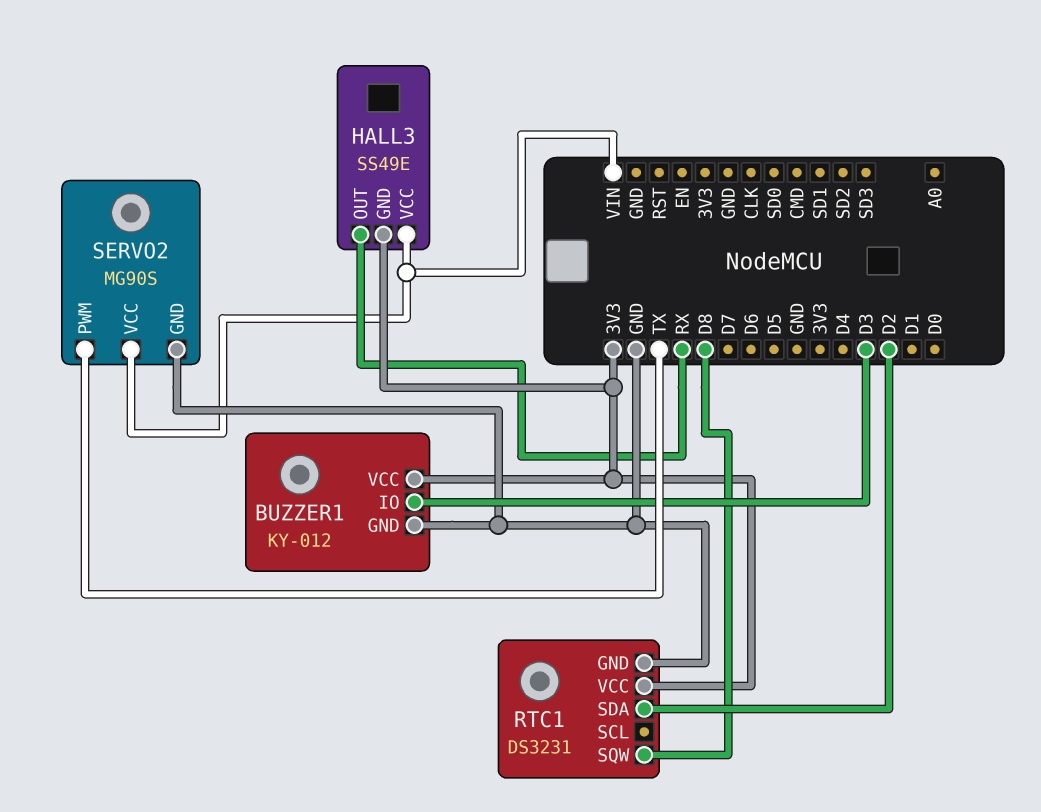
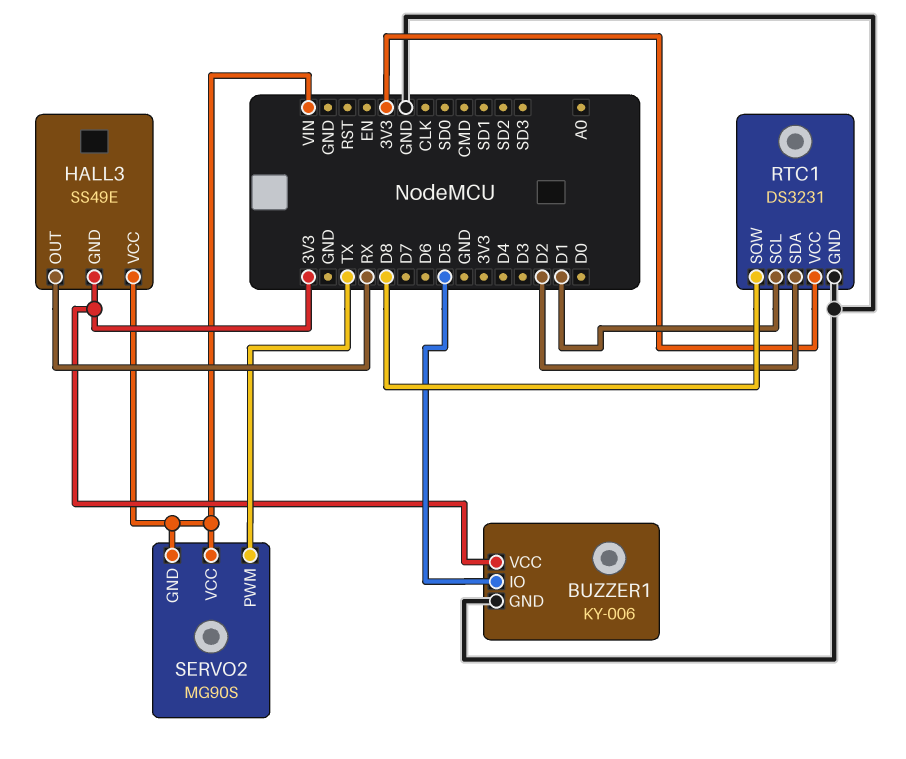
BUZZER1: KY-012 -> KY-006
BUZZER1 pin IO: D3 -> D5
RTC1 pin SCL: none -> D1
SERVO2 pin GND: GND -> VIN

